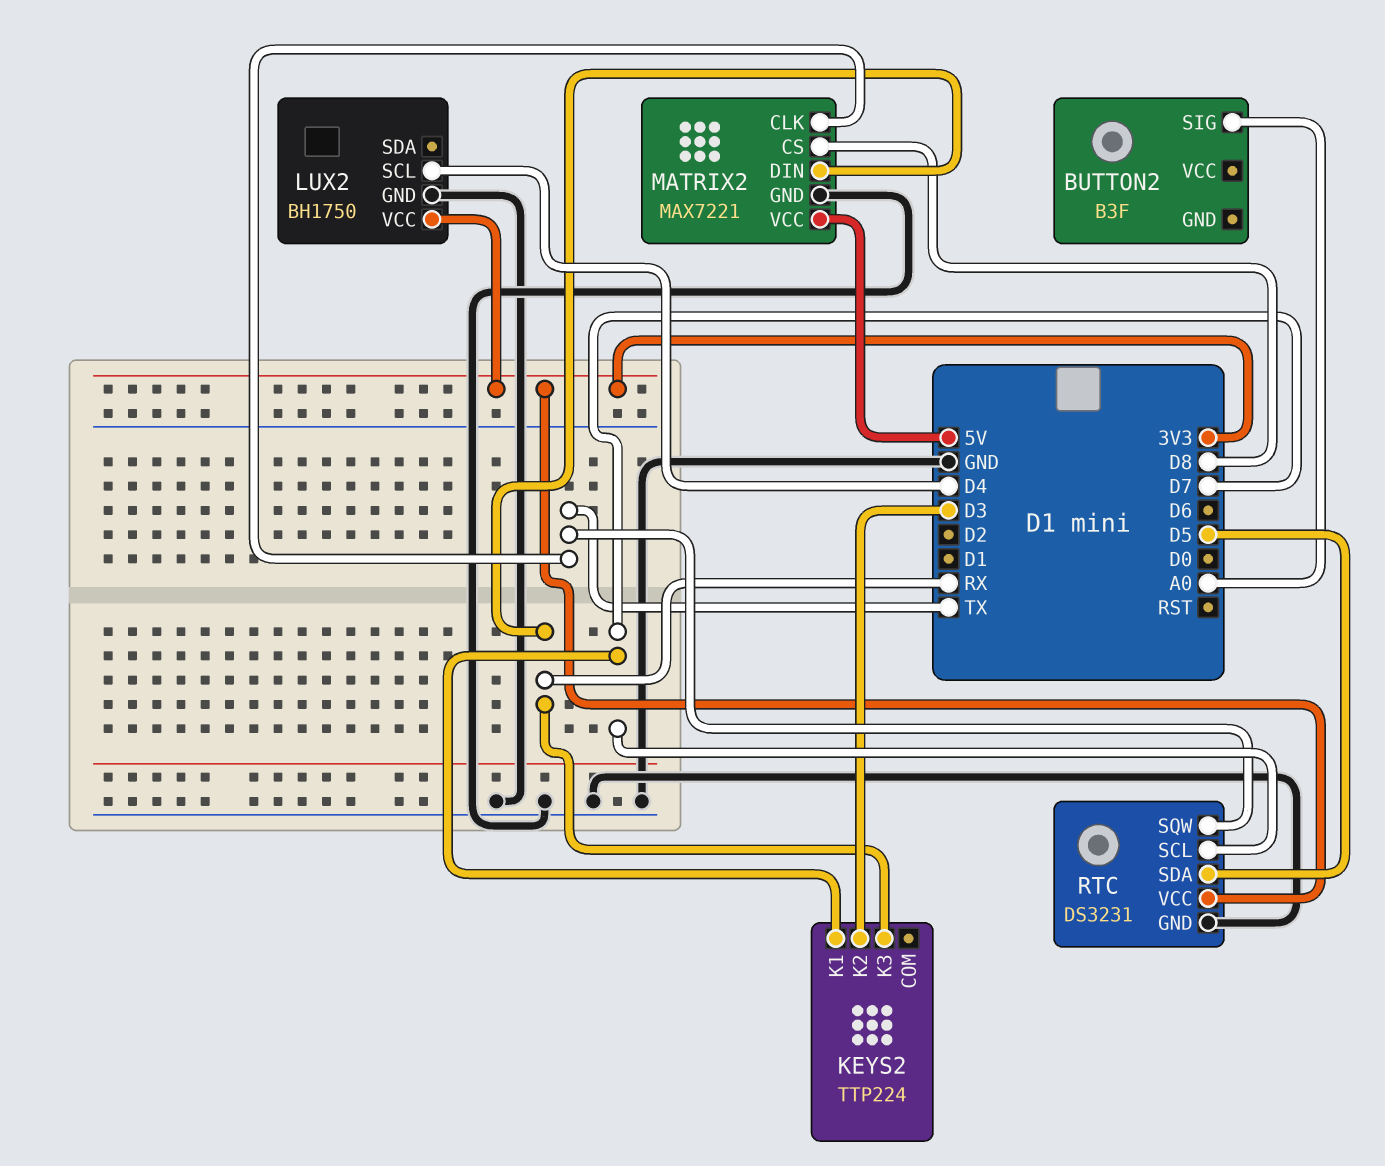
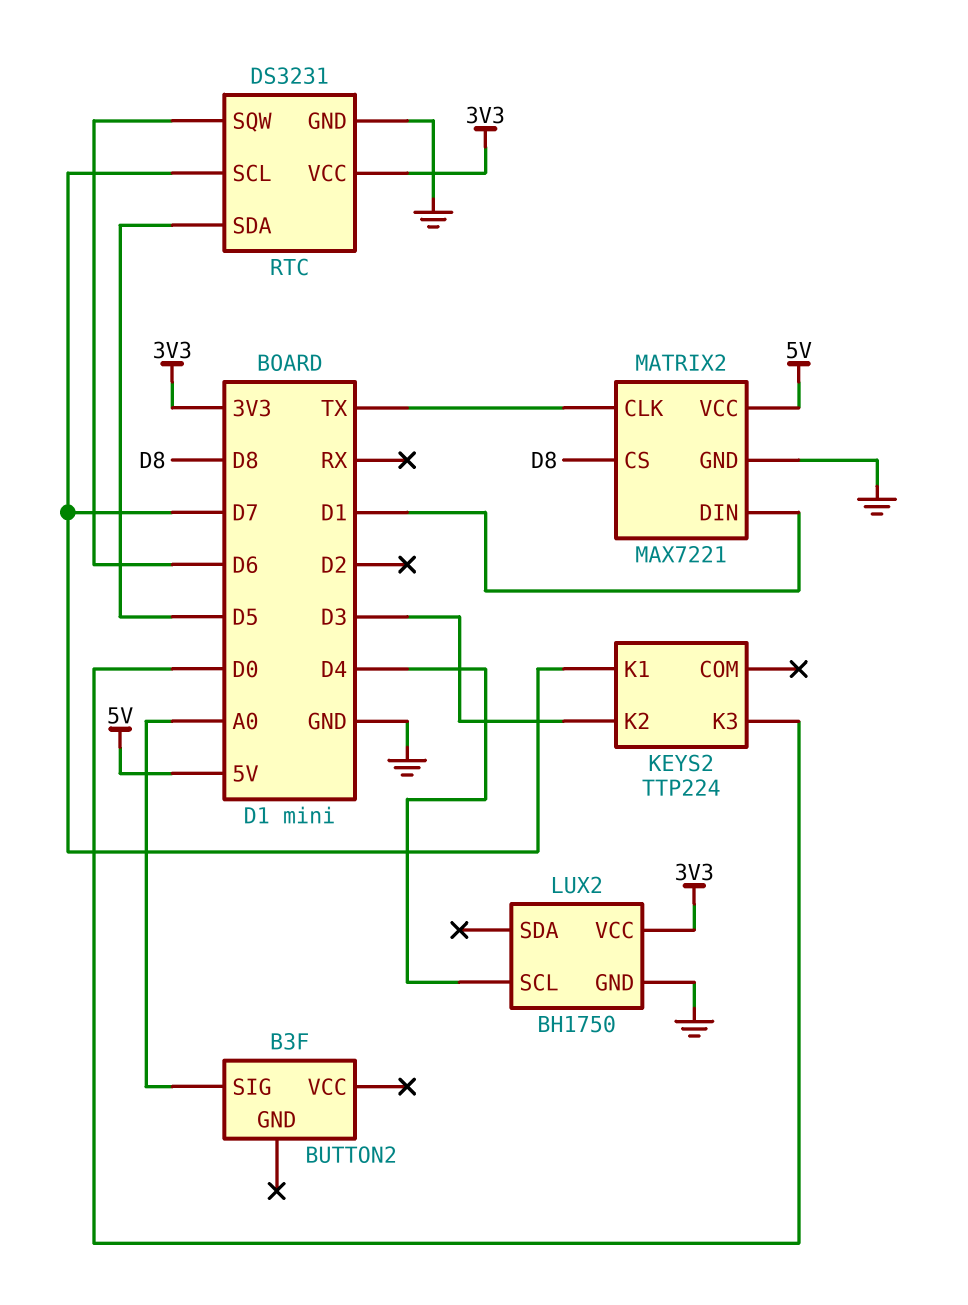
KEYS2 pin K3: RX -> D0
MATRIX2 pin DIN: RX -> D1
RTC pin SQW: TX -> D6

